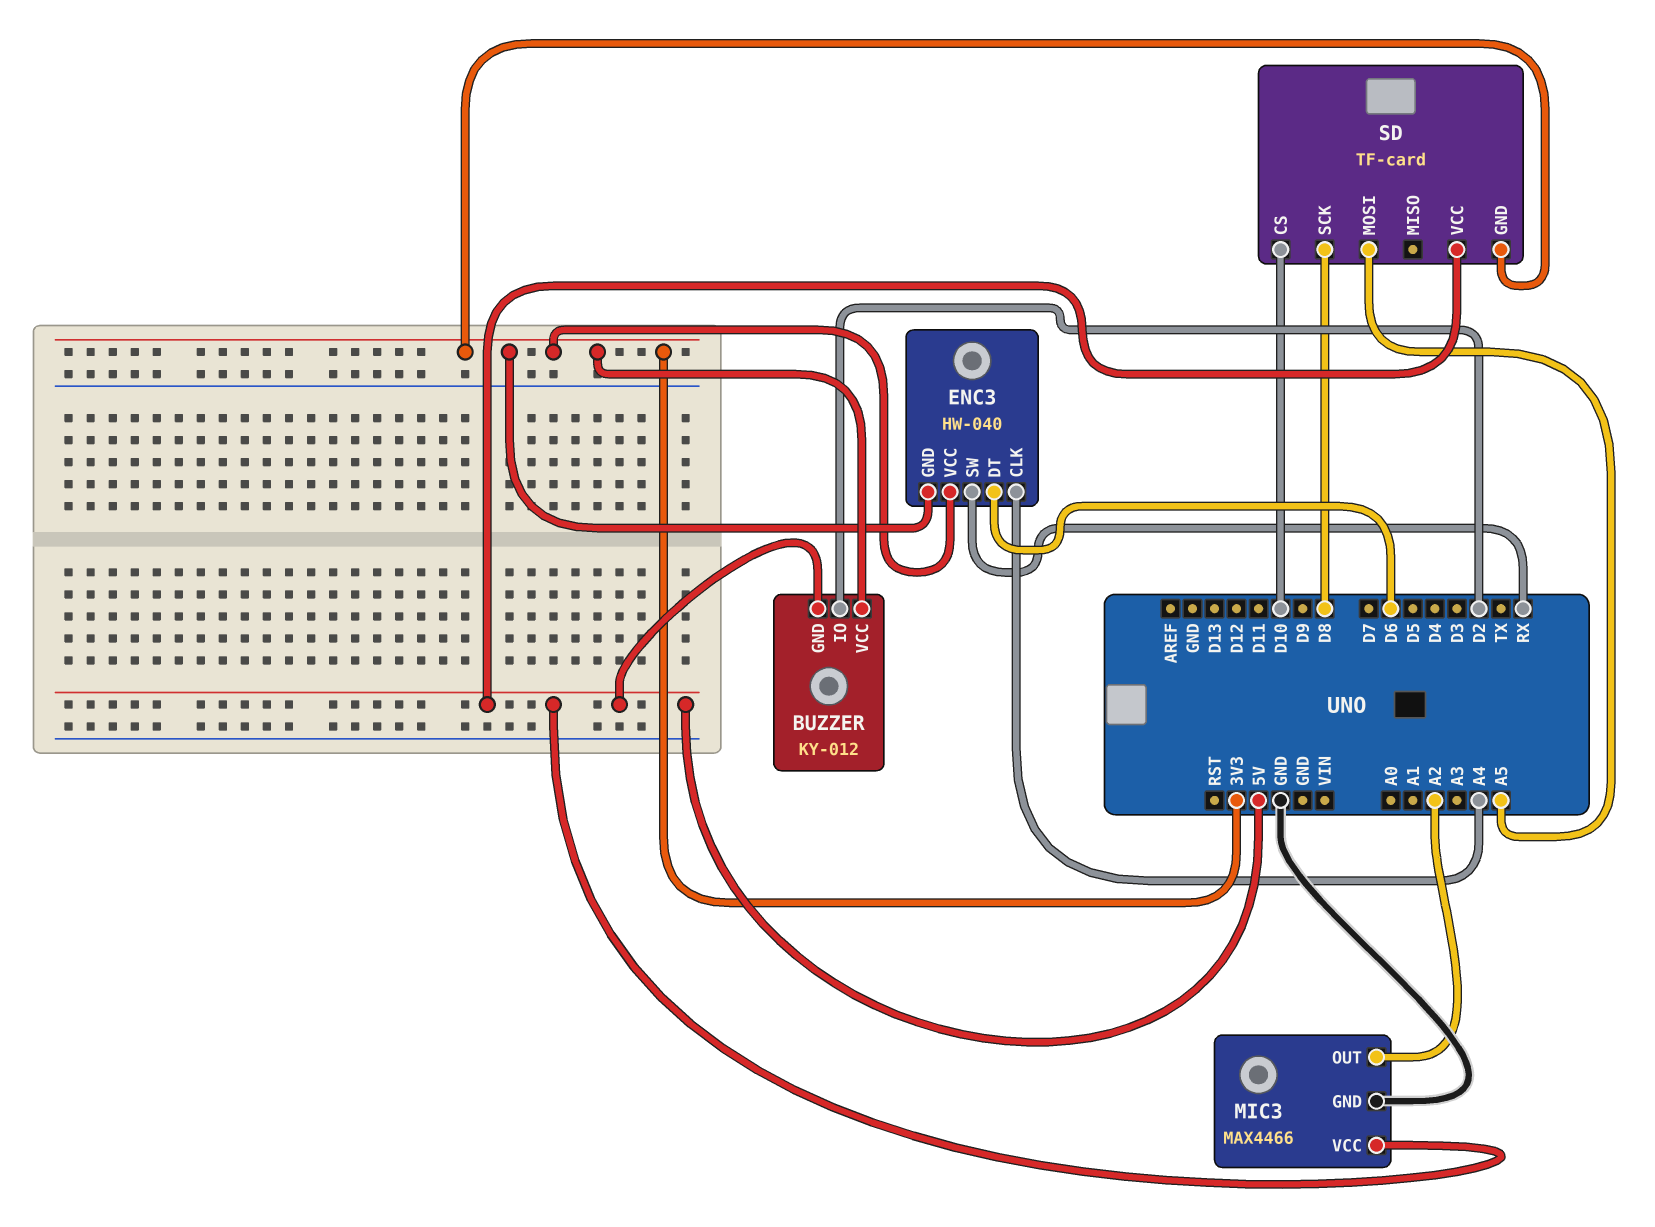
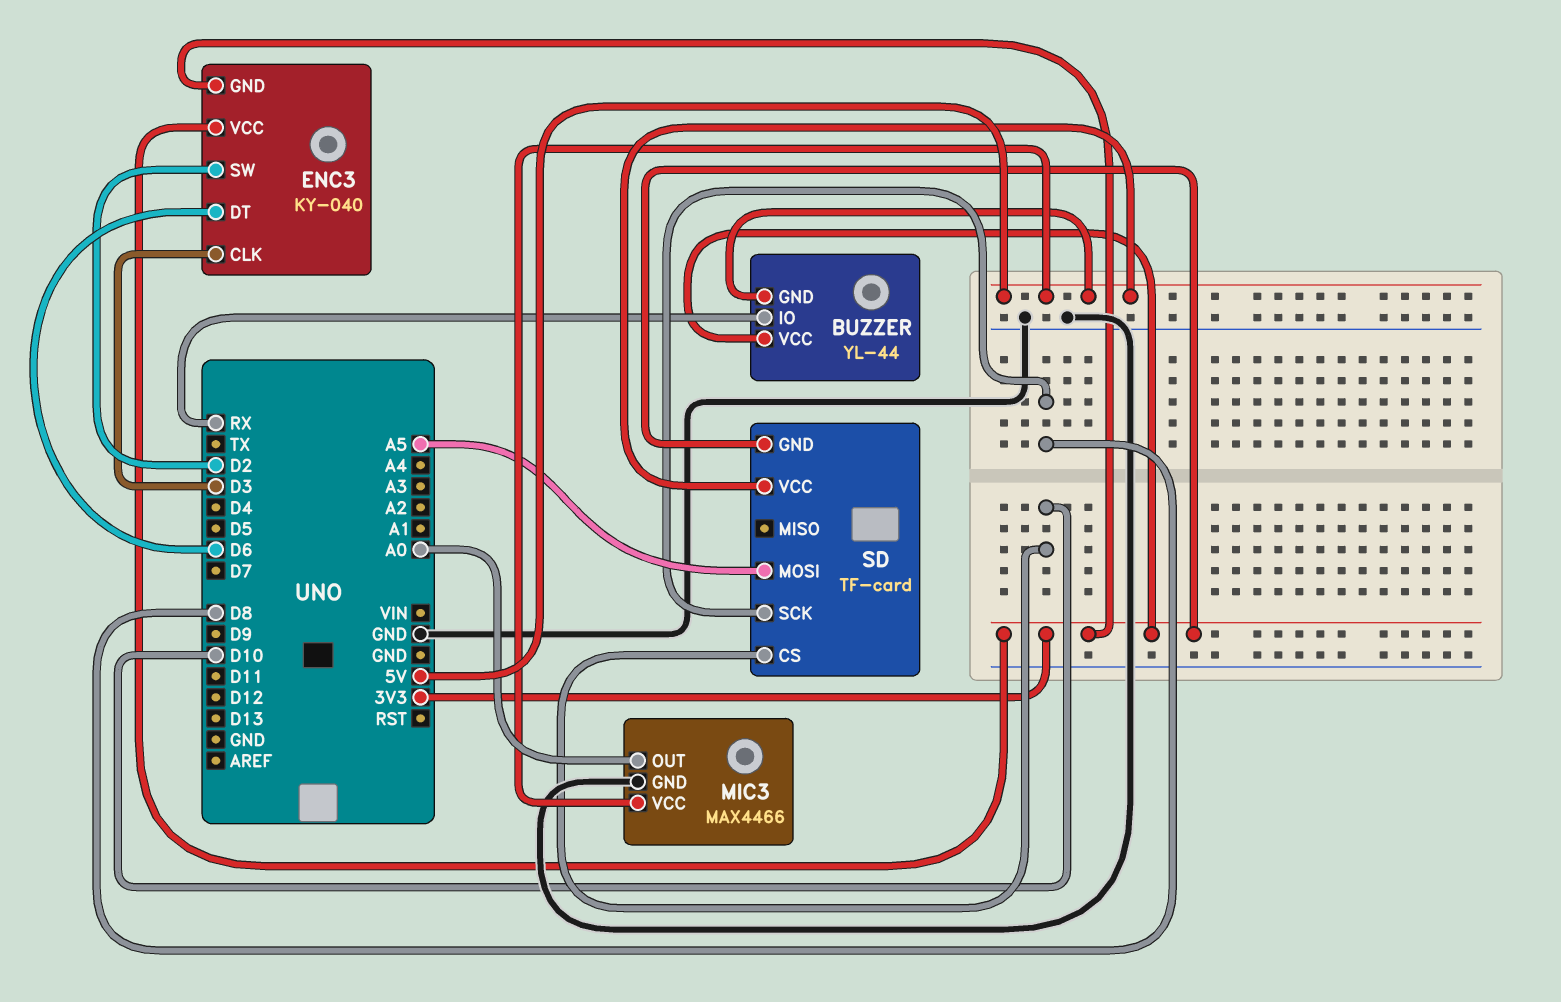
BUZZER: KY-012 -> YL-44
BUZZER pin IO: D2 -> RX
ENC3: HW-040 -> KY-040
ENC3 pin CLK: A4 -> D3
ENC3 pin SW: RX -> D2
MIC3 pin OUT: A2 -> A0

